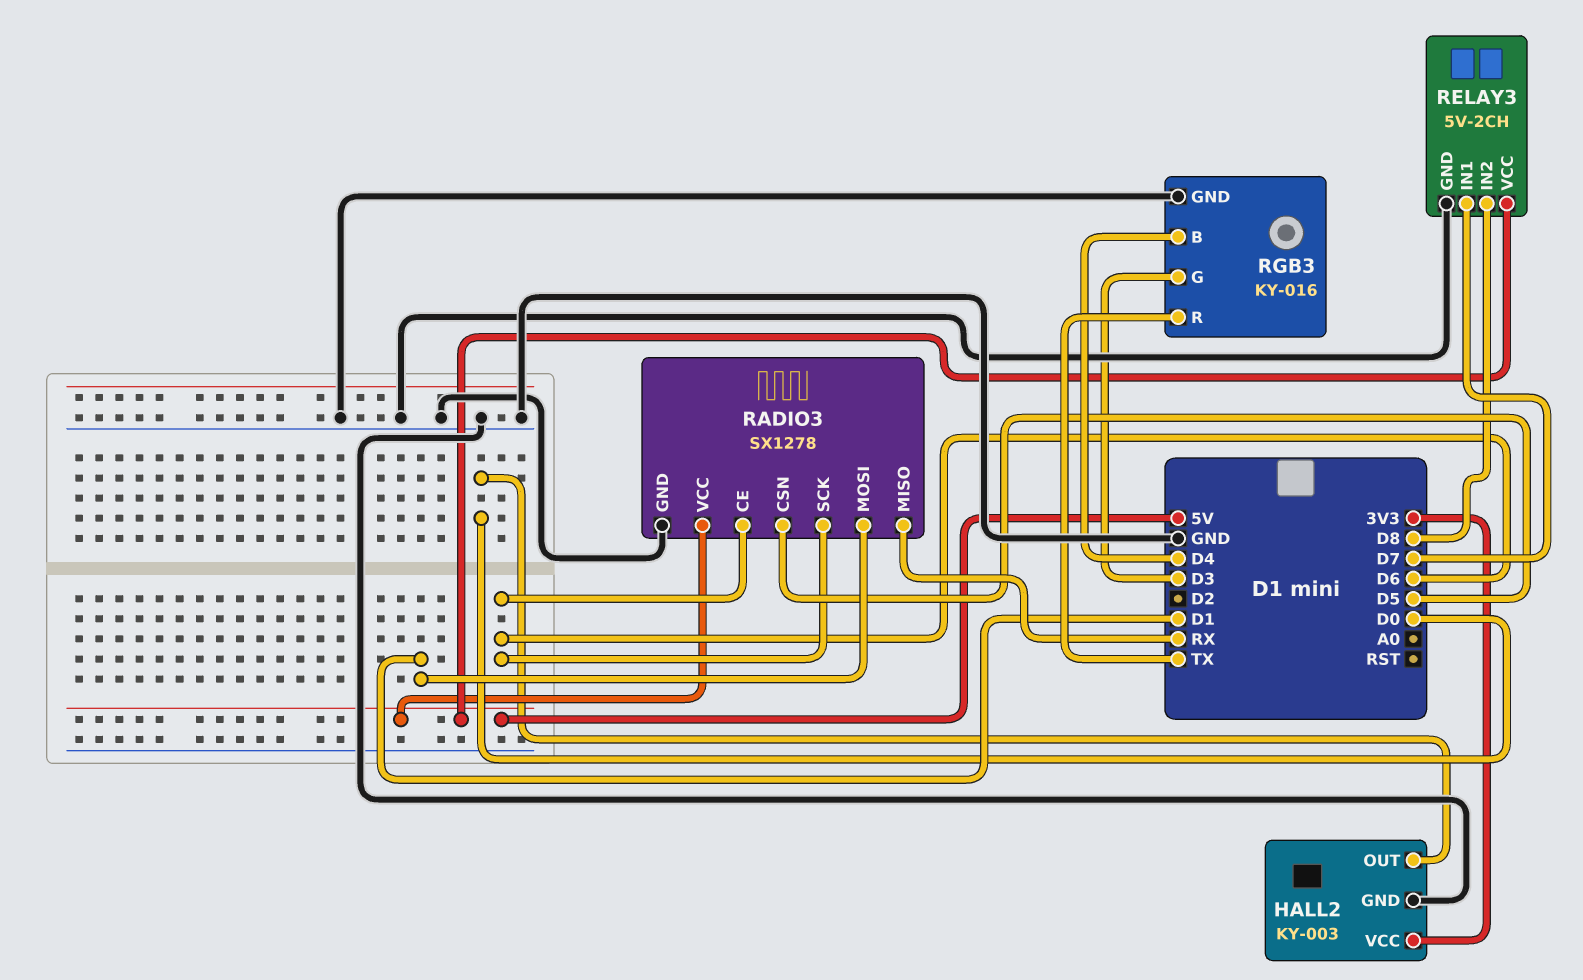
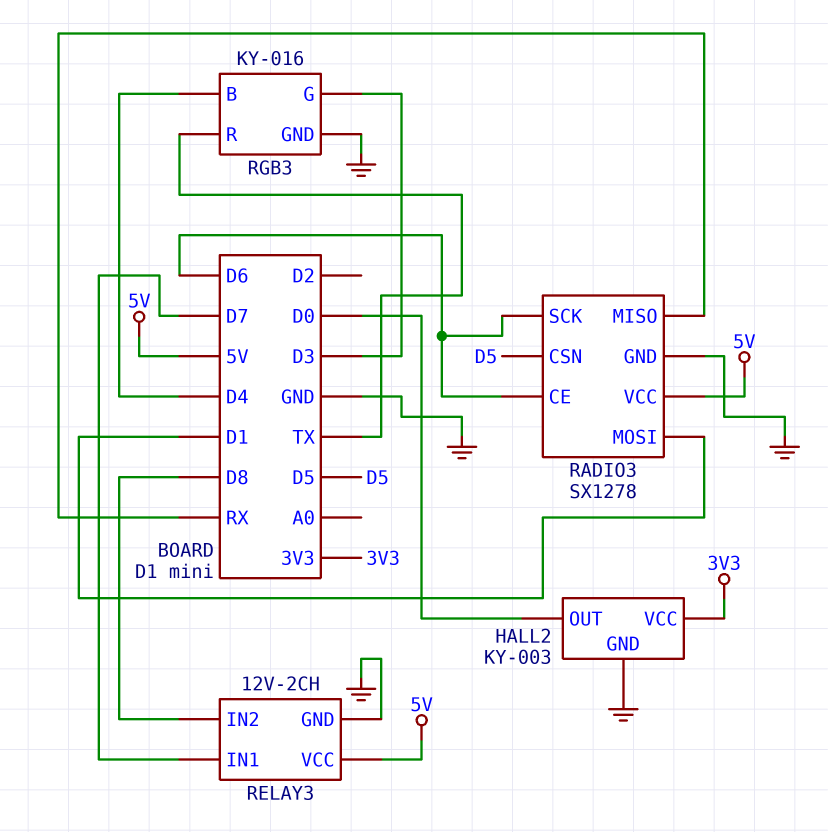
RELAY3: 5V-2CH -> 12V-2CH

